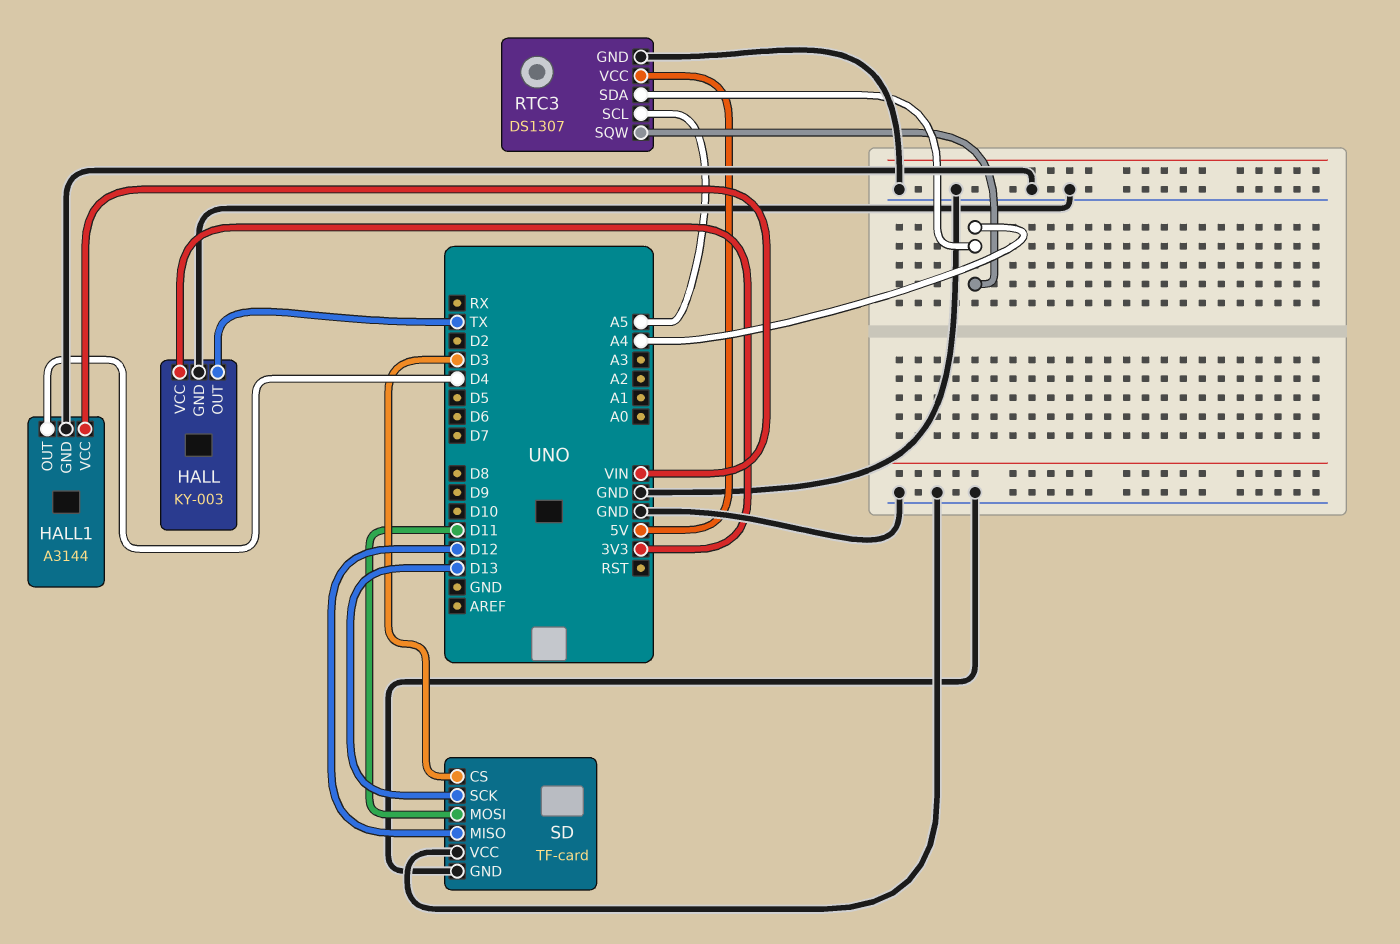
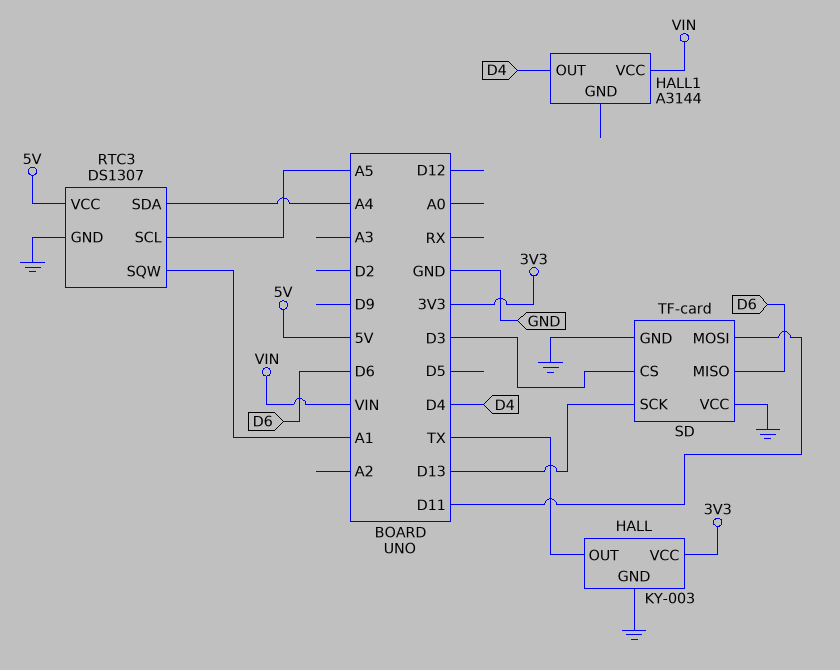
HALL1 pin GND: GND -> none
RTC3 pin SQW: A4 -> A1
SD pin MISO: D12 -> D6

